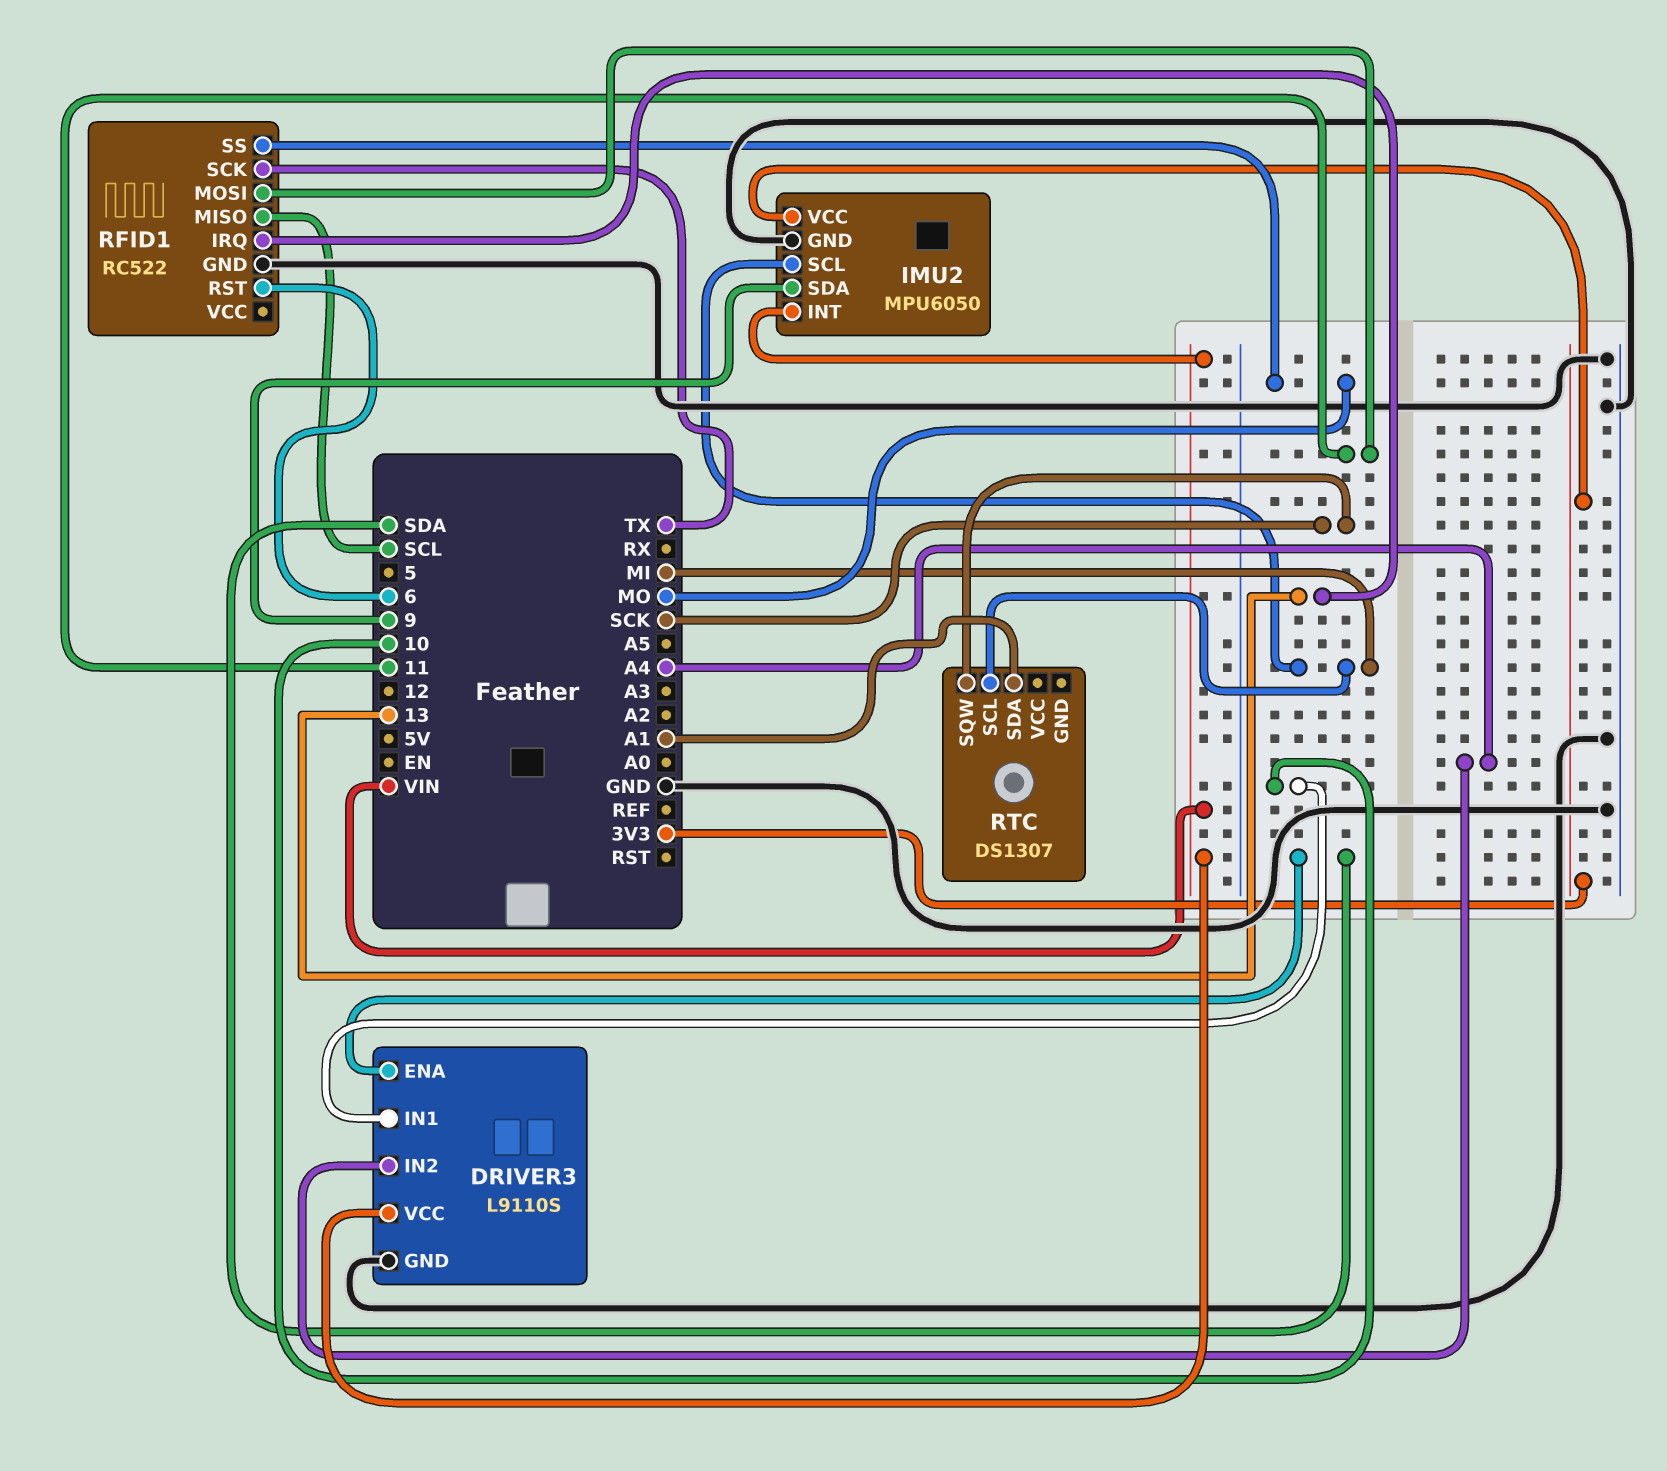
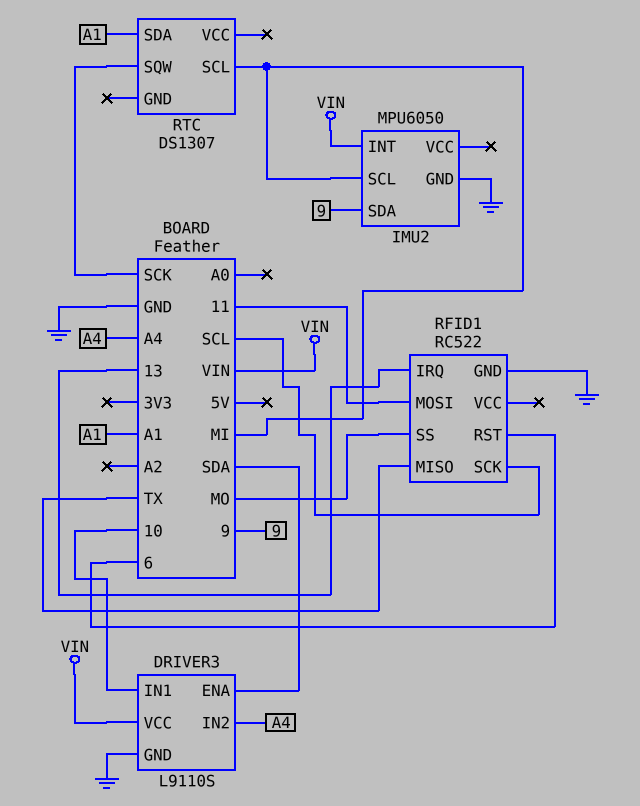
IMU2 pin VCC: 3V3 -> none
RFID1 pin MISO: SCL -> TX
RFID1 pin SCK: TX -> SCL

